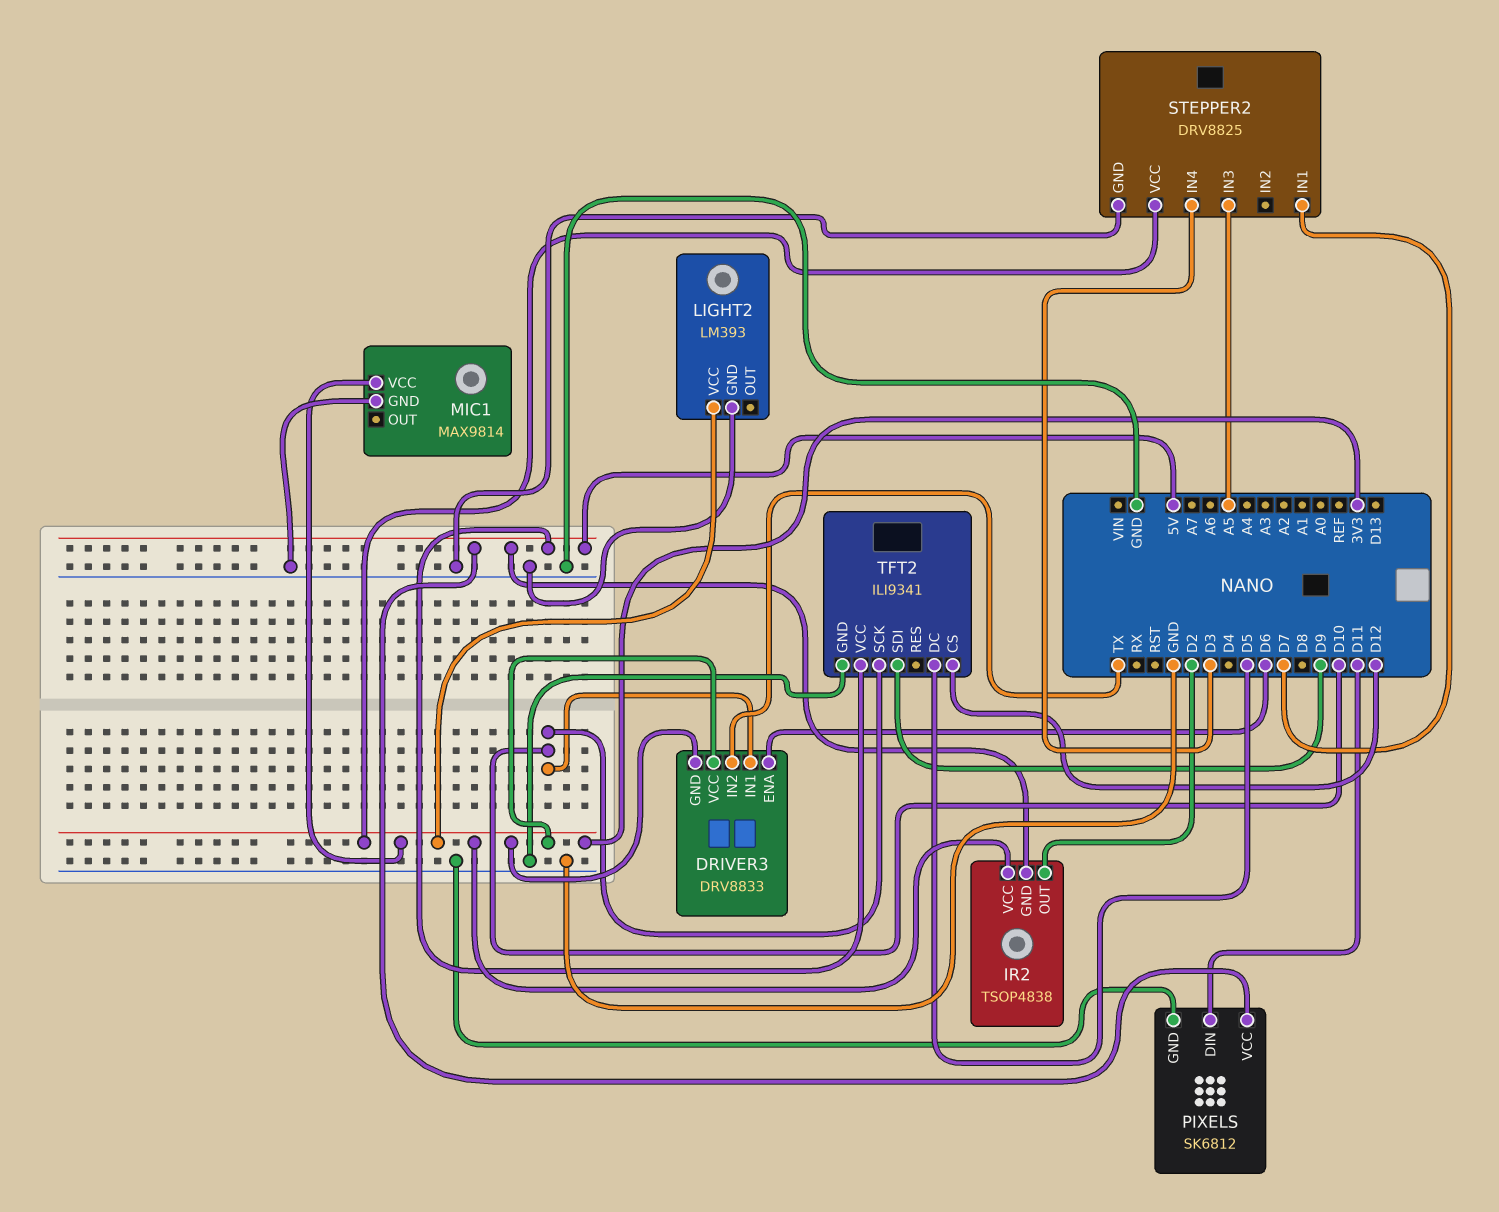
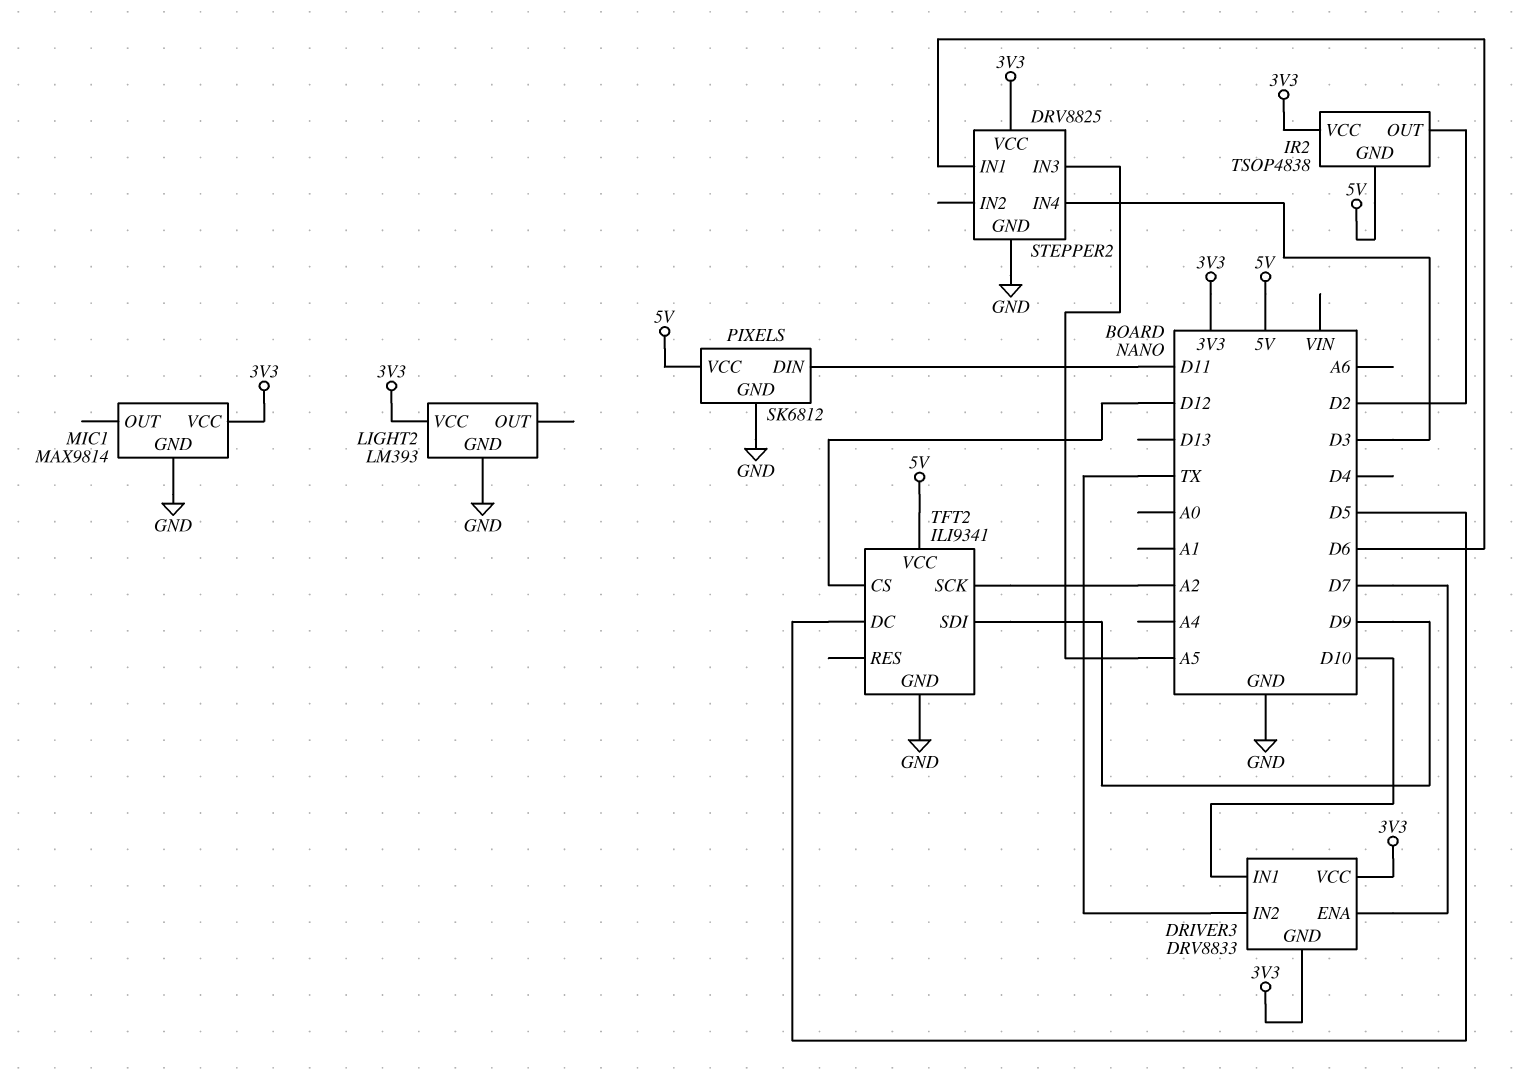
DRIVER3 pin ENA: D6 -> D7
STEPPER2 pin IN1: D7 -> D6
TFT2 pin SCK: D10 -> A2

